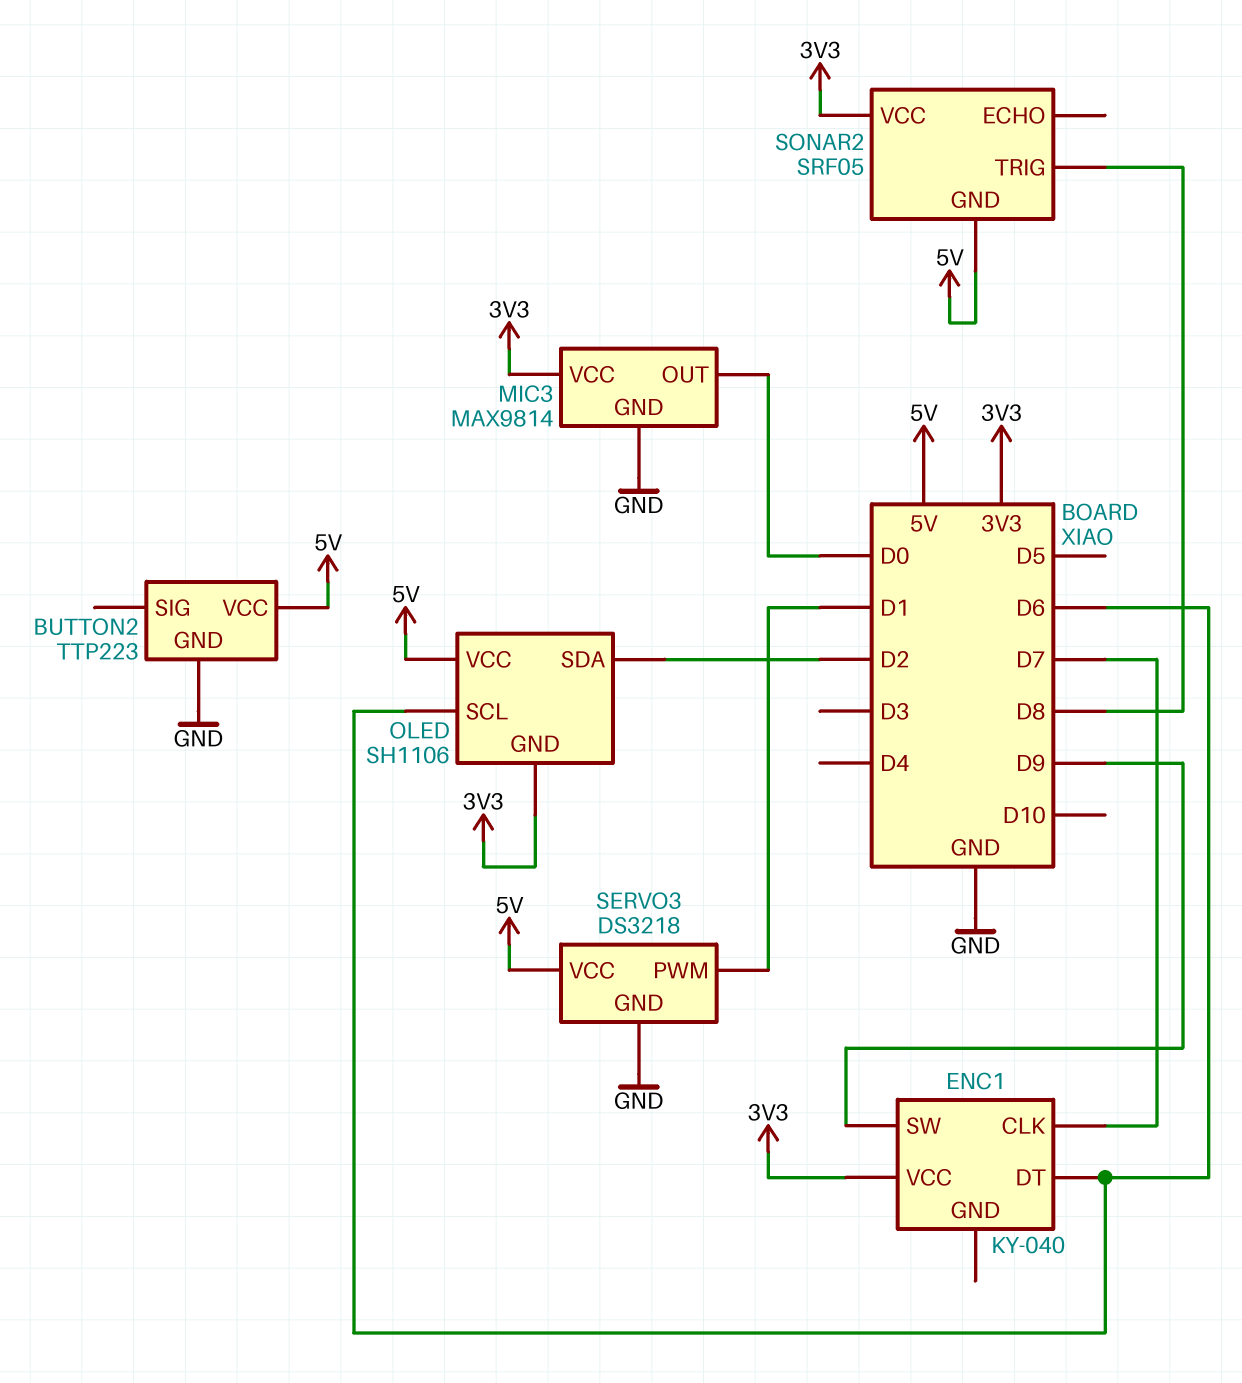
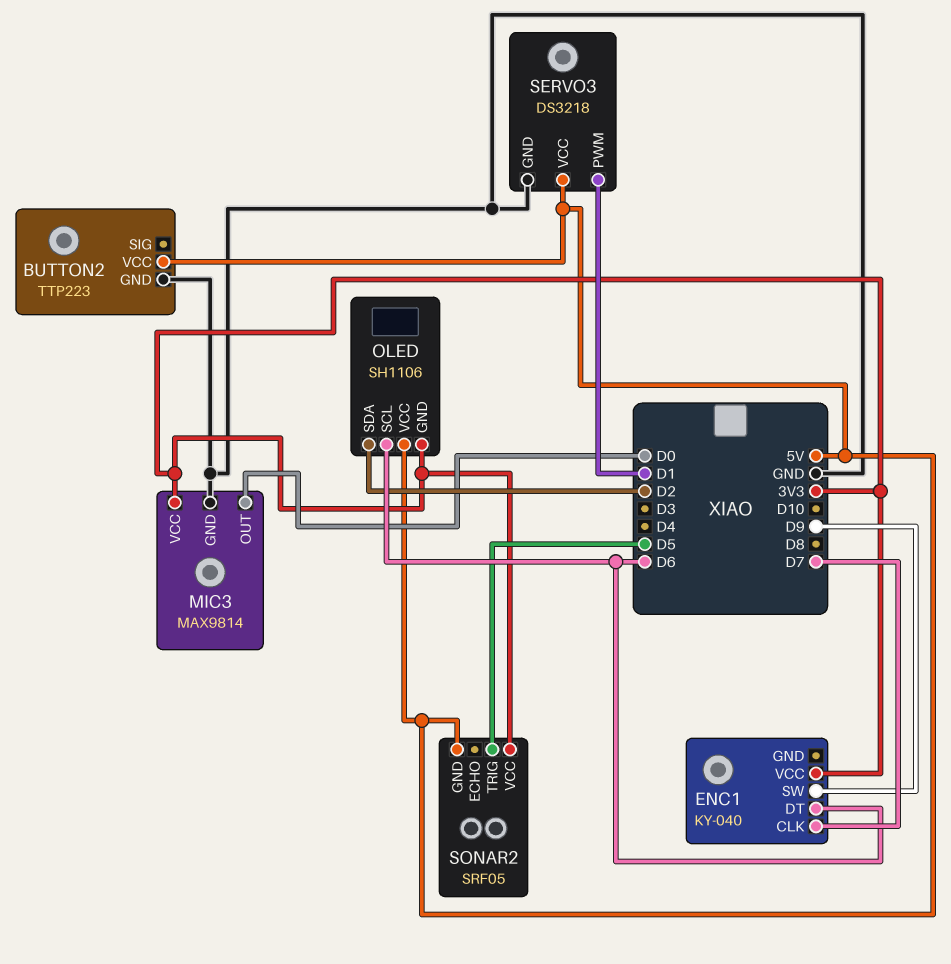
SONAR2 pin TRIG: D8 -> D5

